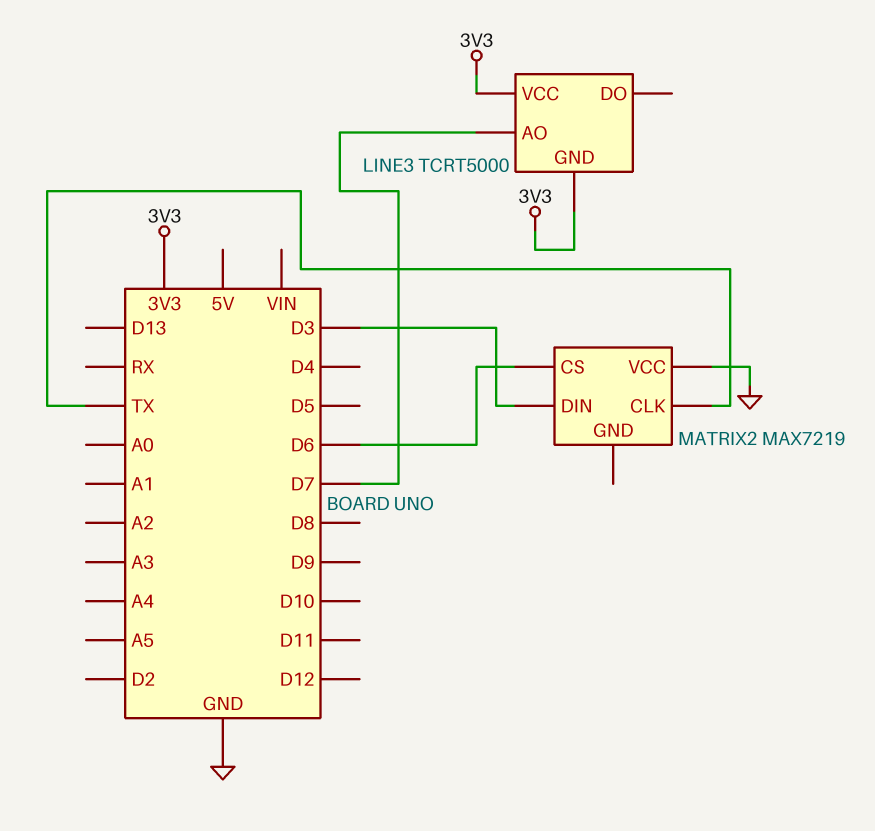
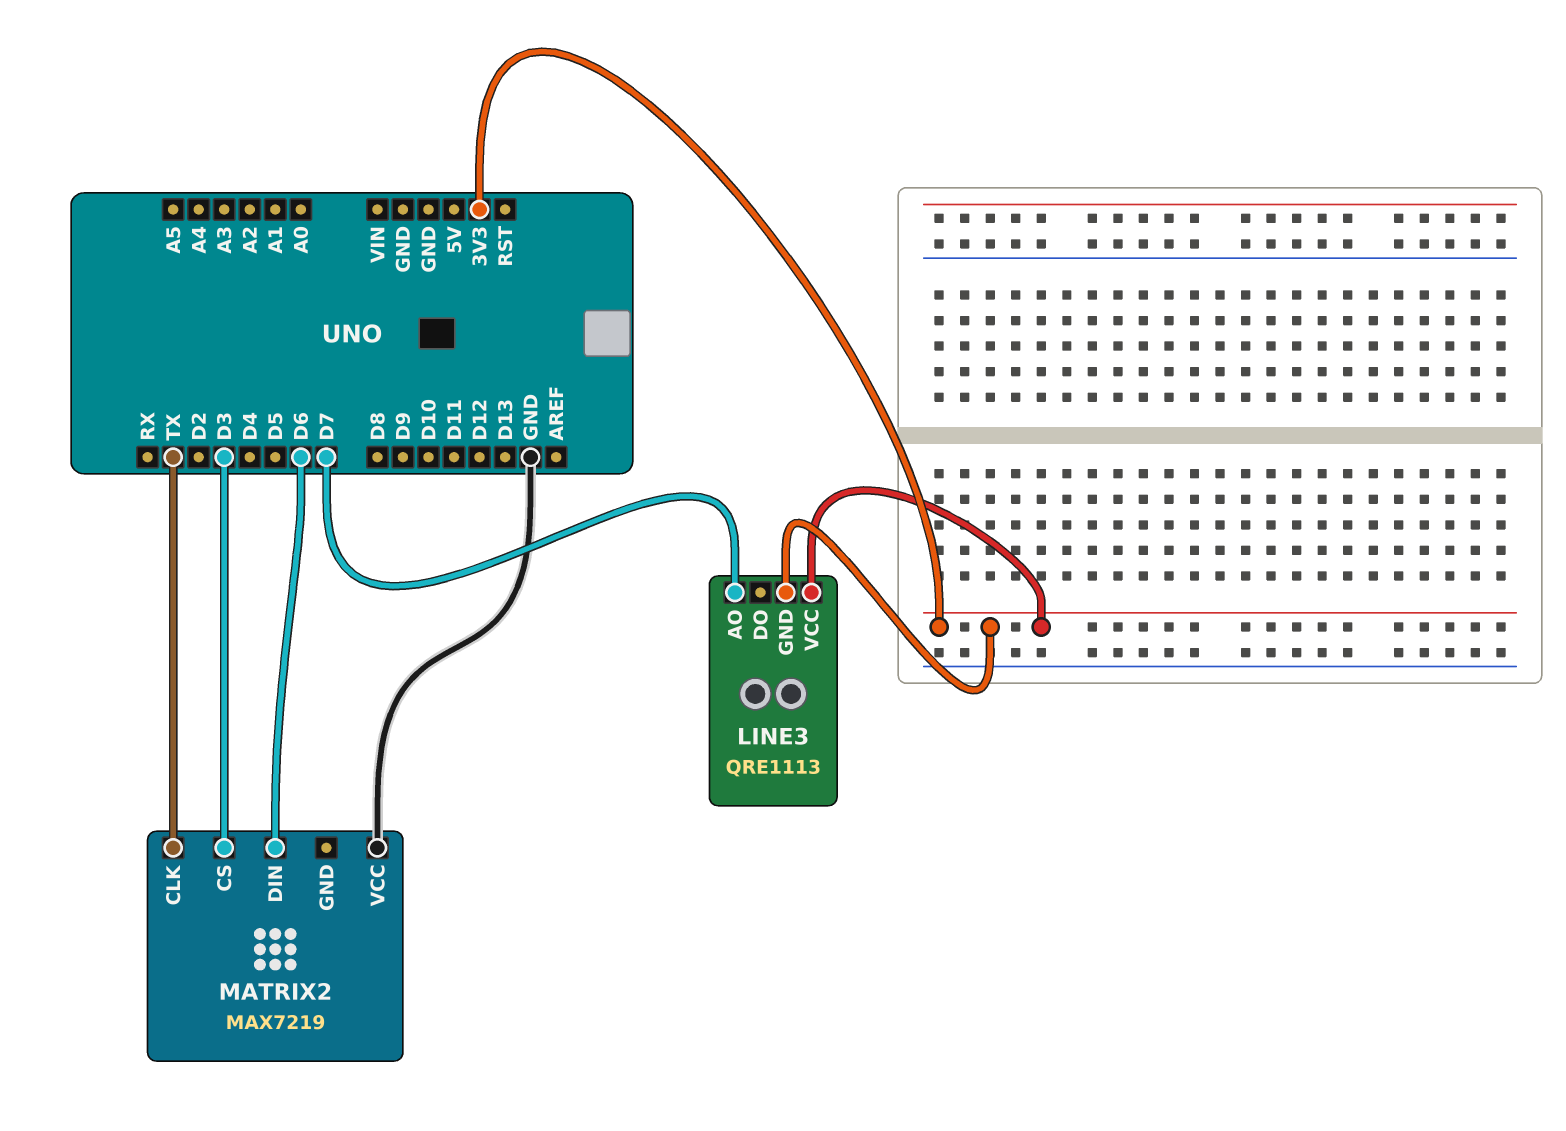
LINE3: TCRT5000 -> QRE1113
MATRIX2 pin CS: D6 -> D3
MATRIX2 pin DIN: D3 -> D6

